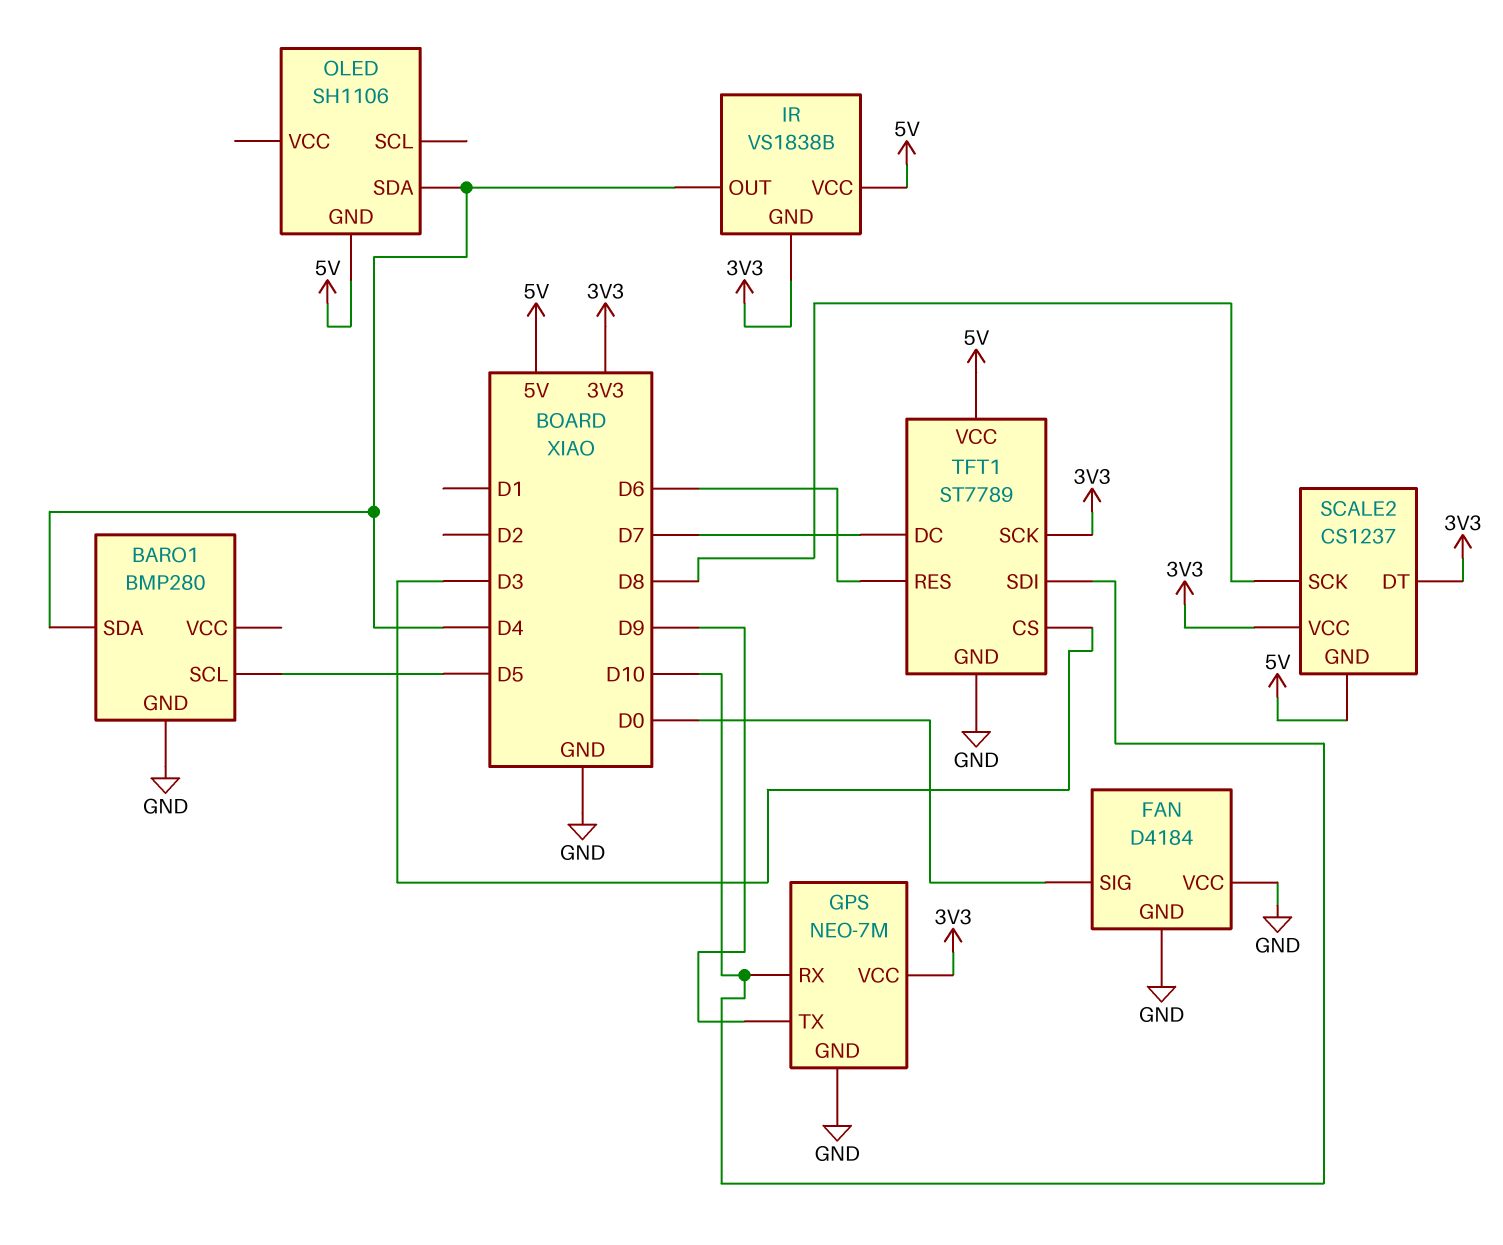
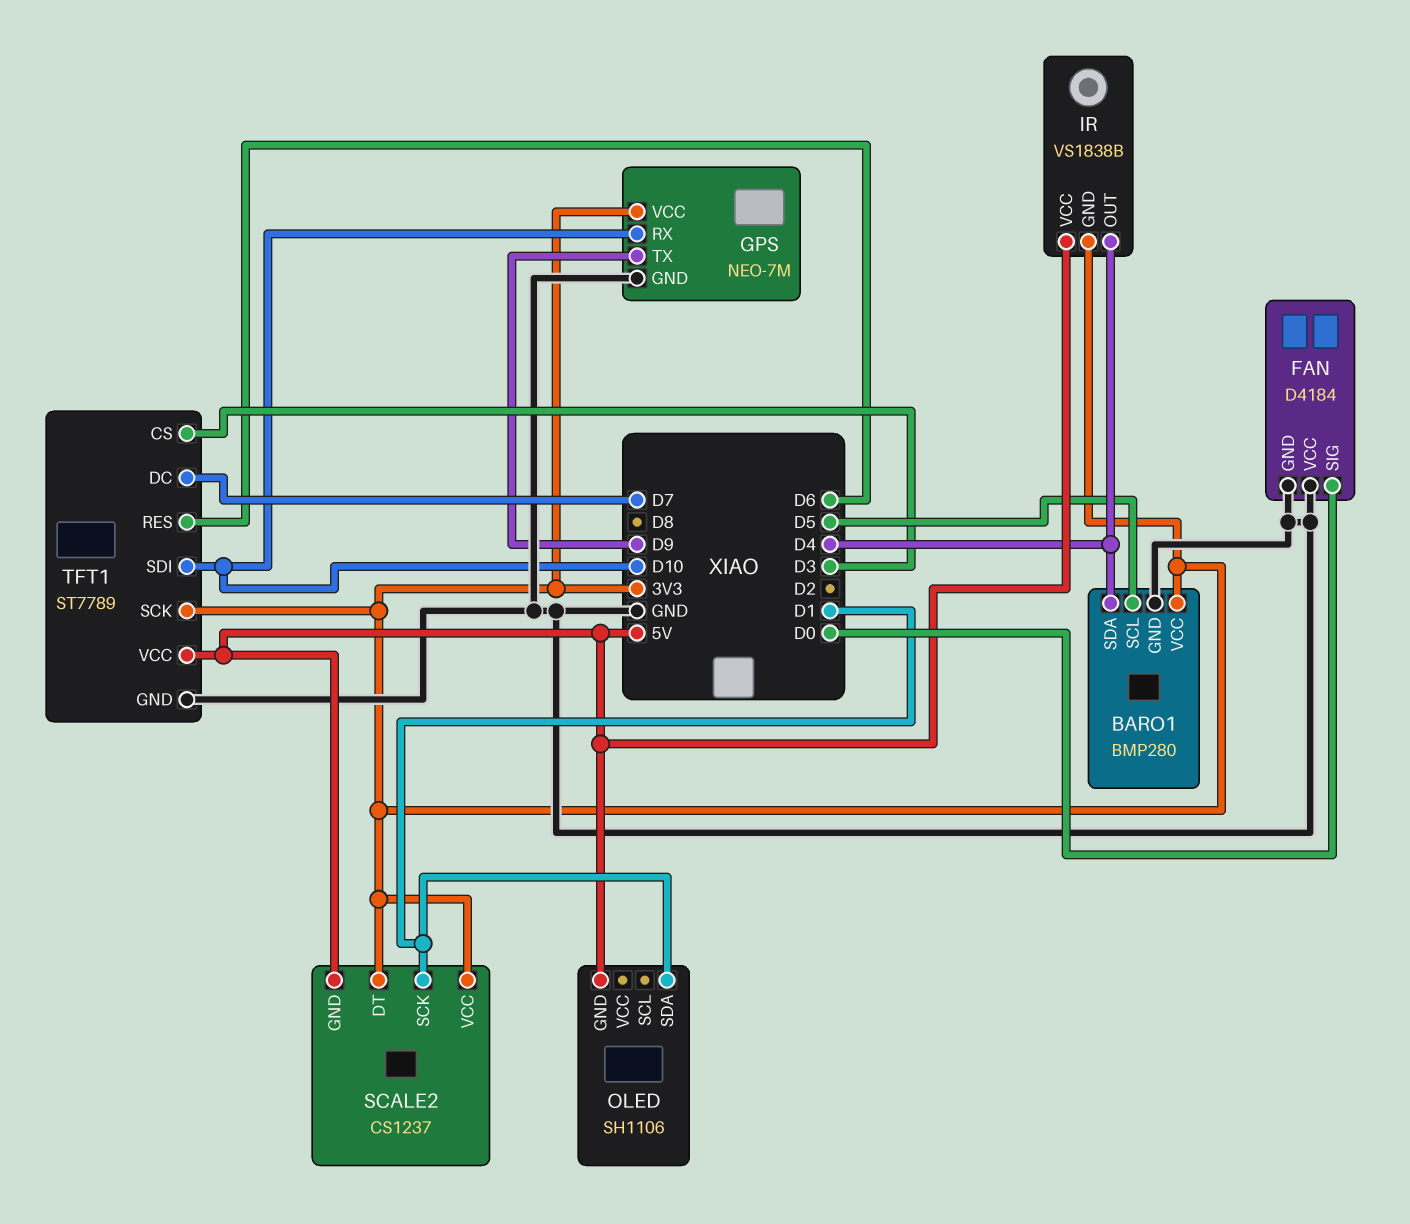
BARO1 pin VCC: none -> 3V3
OLED pin SDA: D4 -> D1
SCALE2 pin SCK: D8 -> D1

